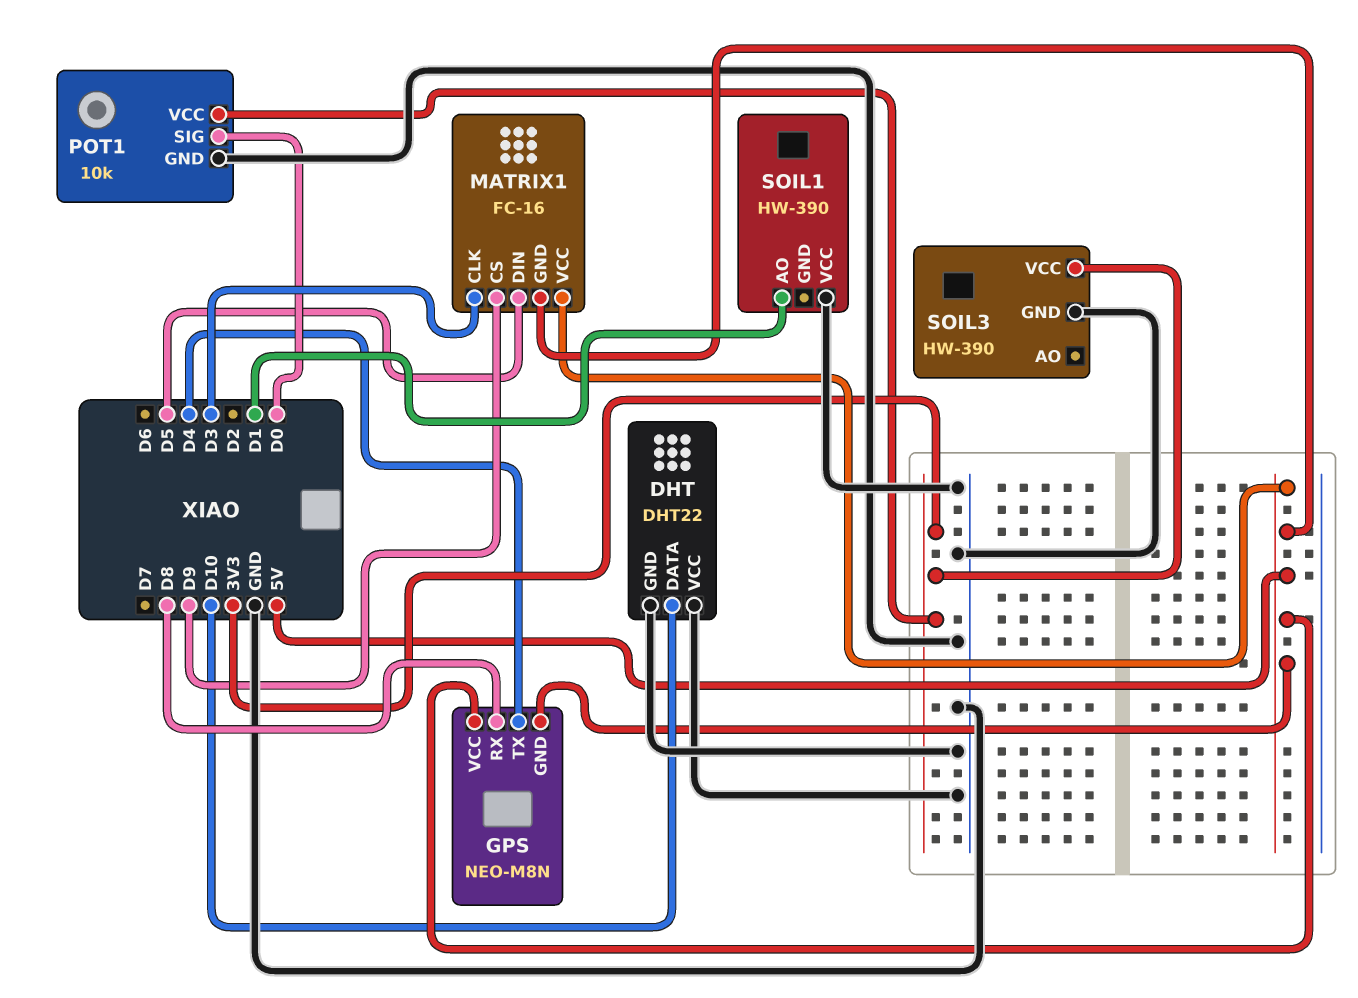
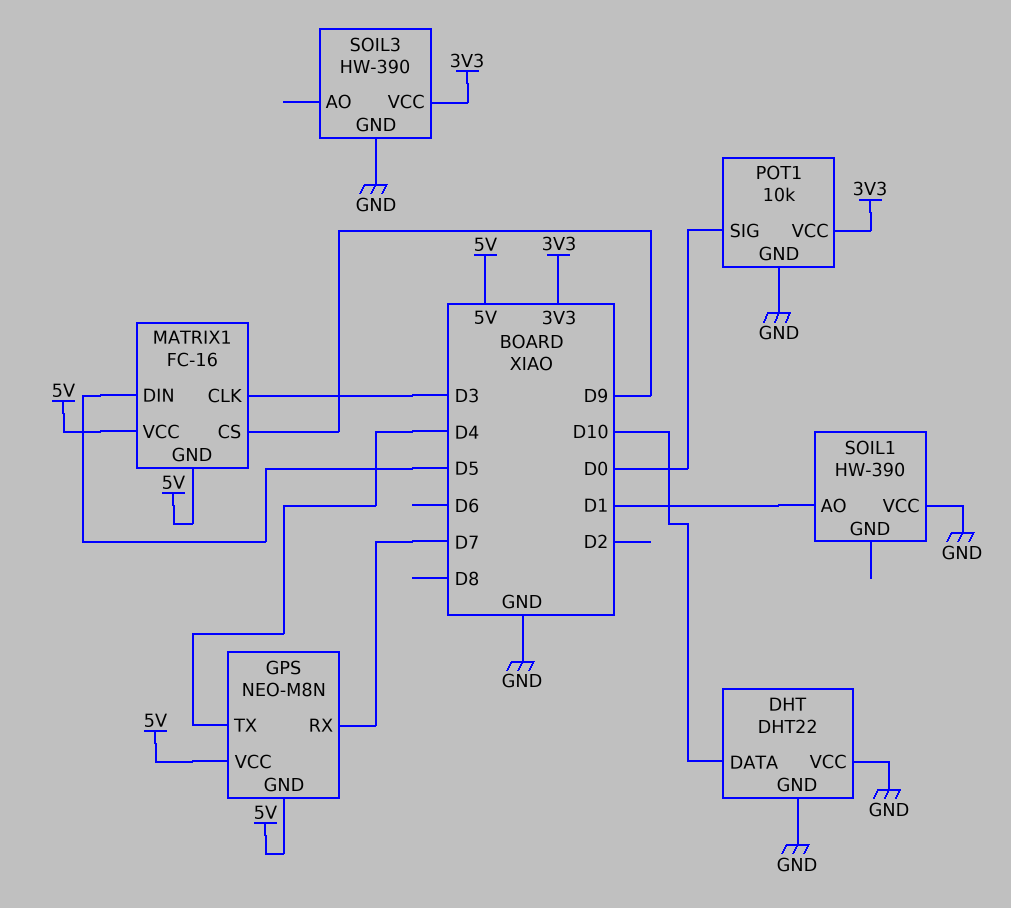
GPS pin RX: D8 -> D7

